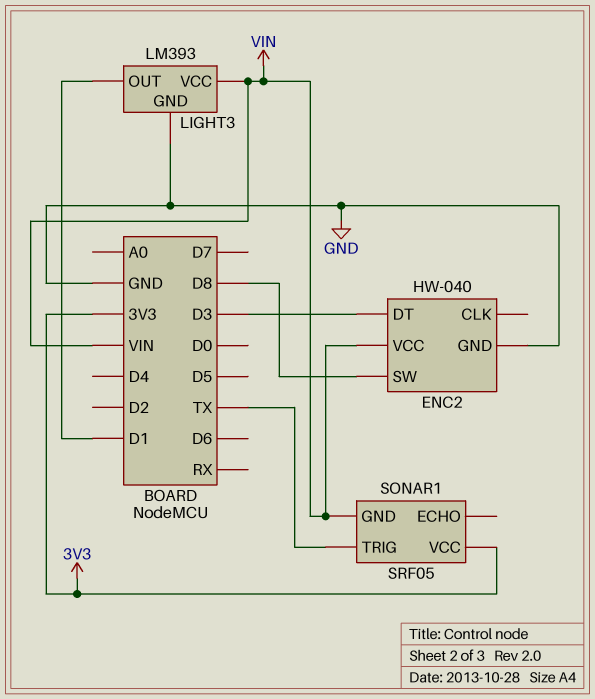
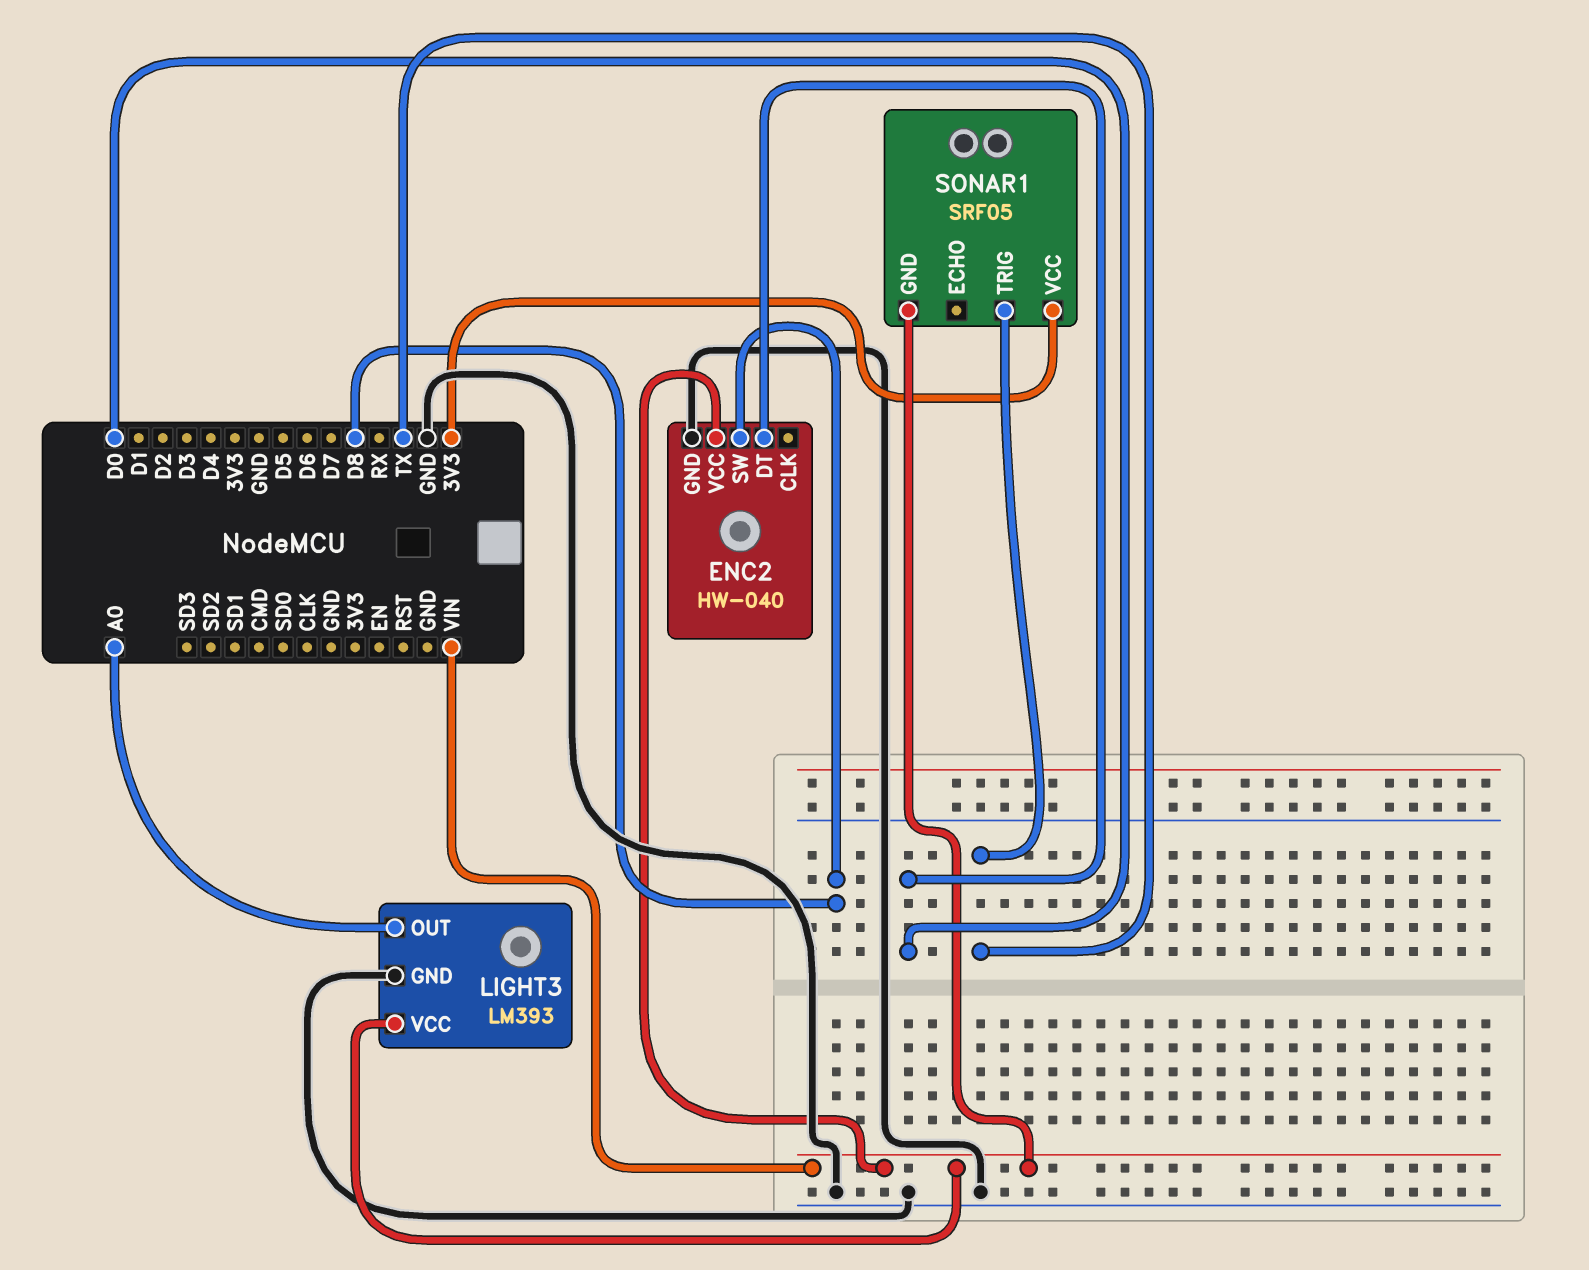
ENC2 pin DT: D3 -> D0
LIGHT3 pin OUT: D1 -> A0

